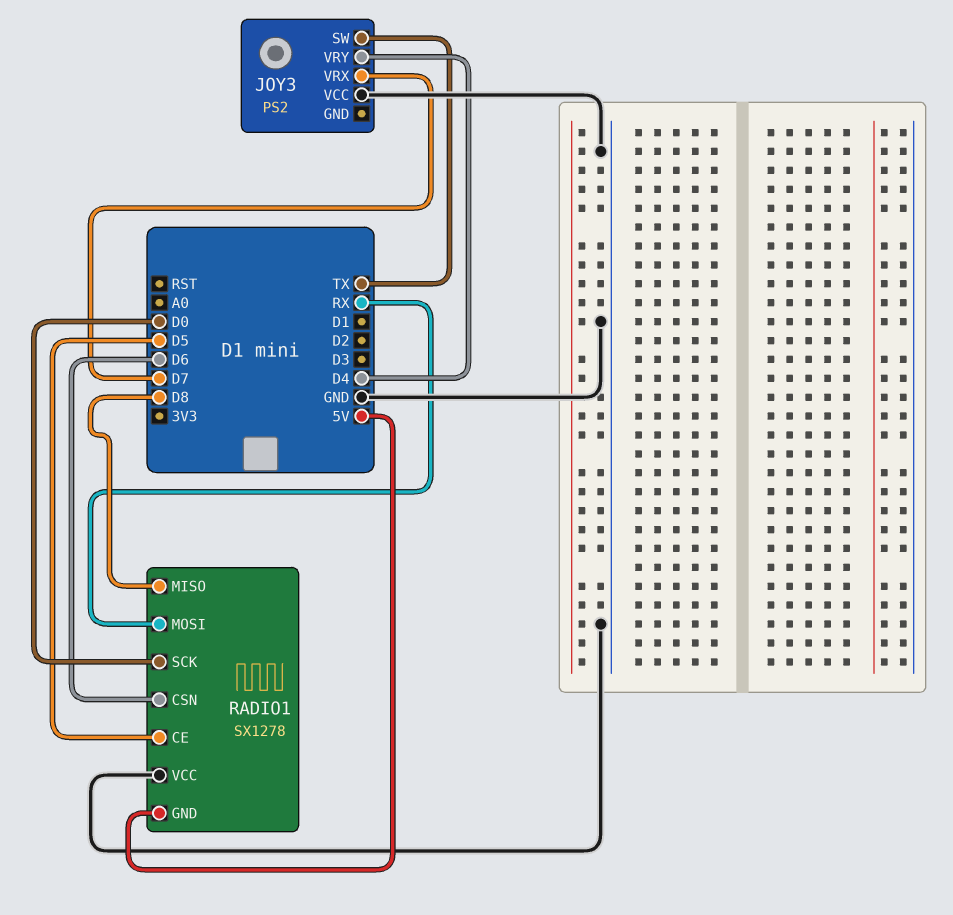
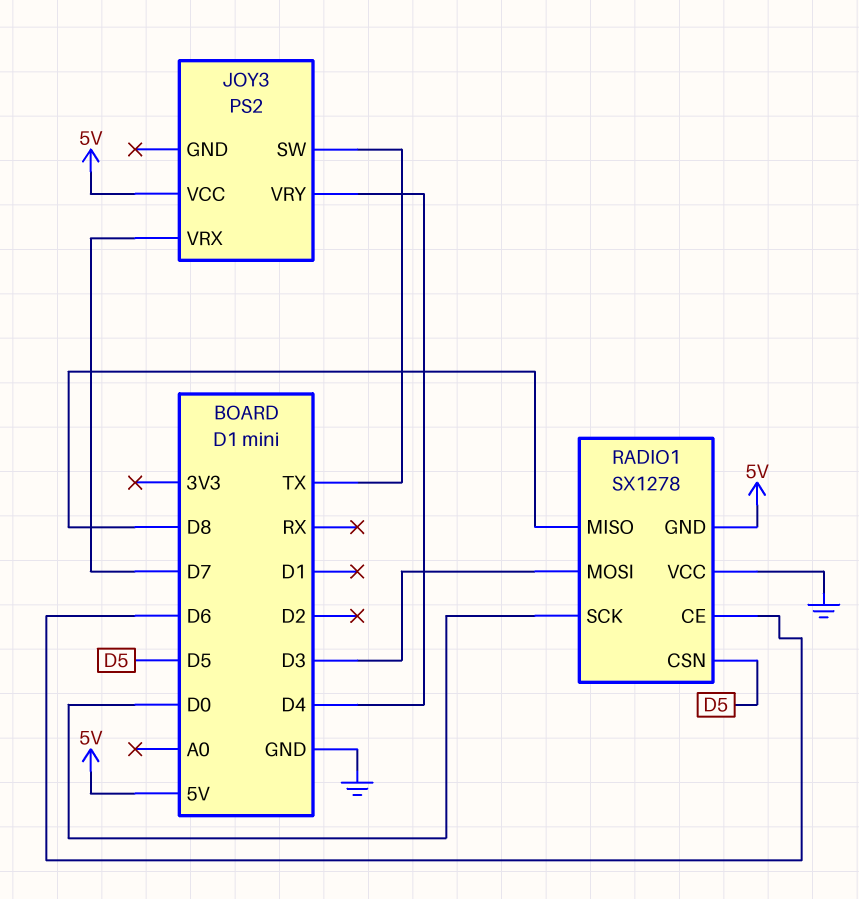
JOY3 pin VCC: GND -> 5V
RADIO1 pin CE: D5 -> D6
RADIO1 pin CSN: D6 -> D5
RADIO1 pin MOSI: RX -> D3

